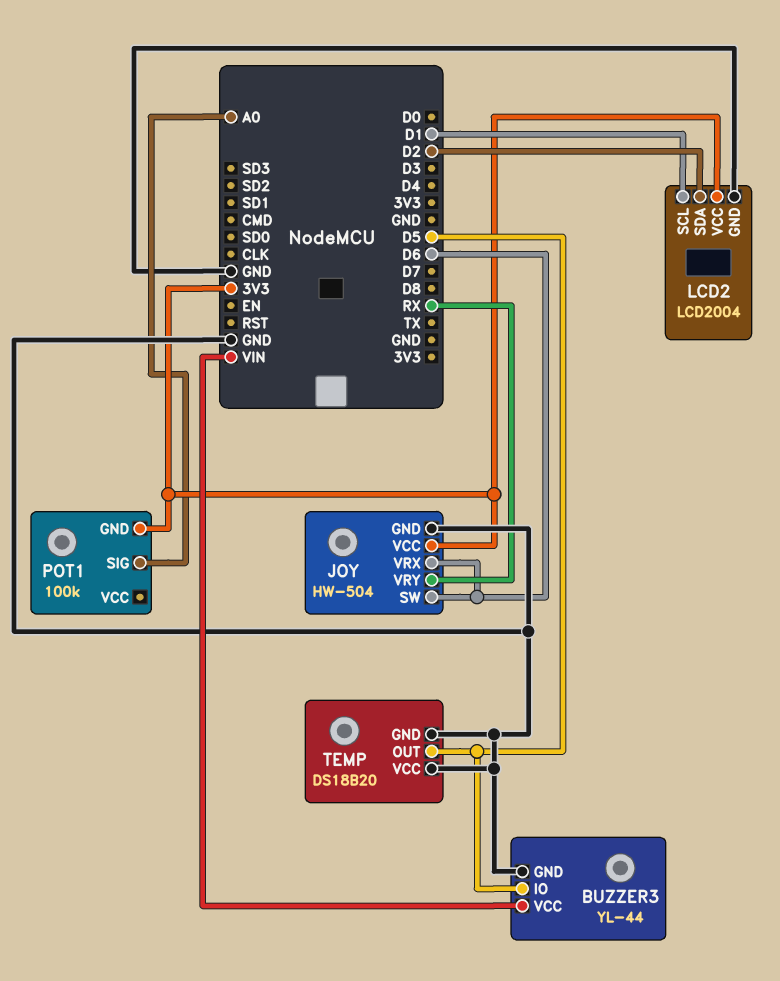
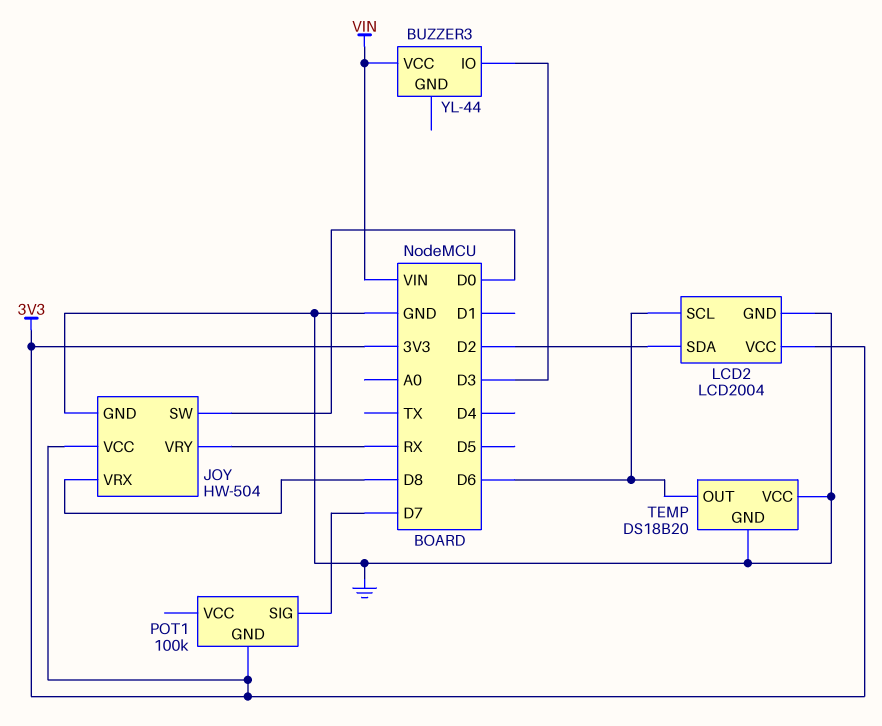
BUZZER3 pin GND: GND -> none
BUZZER3 pin IO: D5 -> D3
JOY pin SW: D6 -> D0
JOY pin VRX: D6 -> D8
LCD2 pin SCL: D1 -> D6
POT1 pin SIG: A0 -> D7
TEMP pin OUT: D5 -> D6

